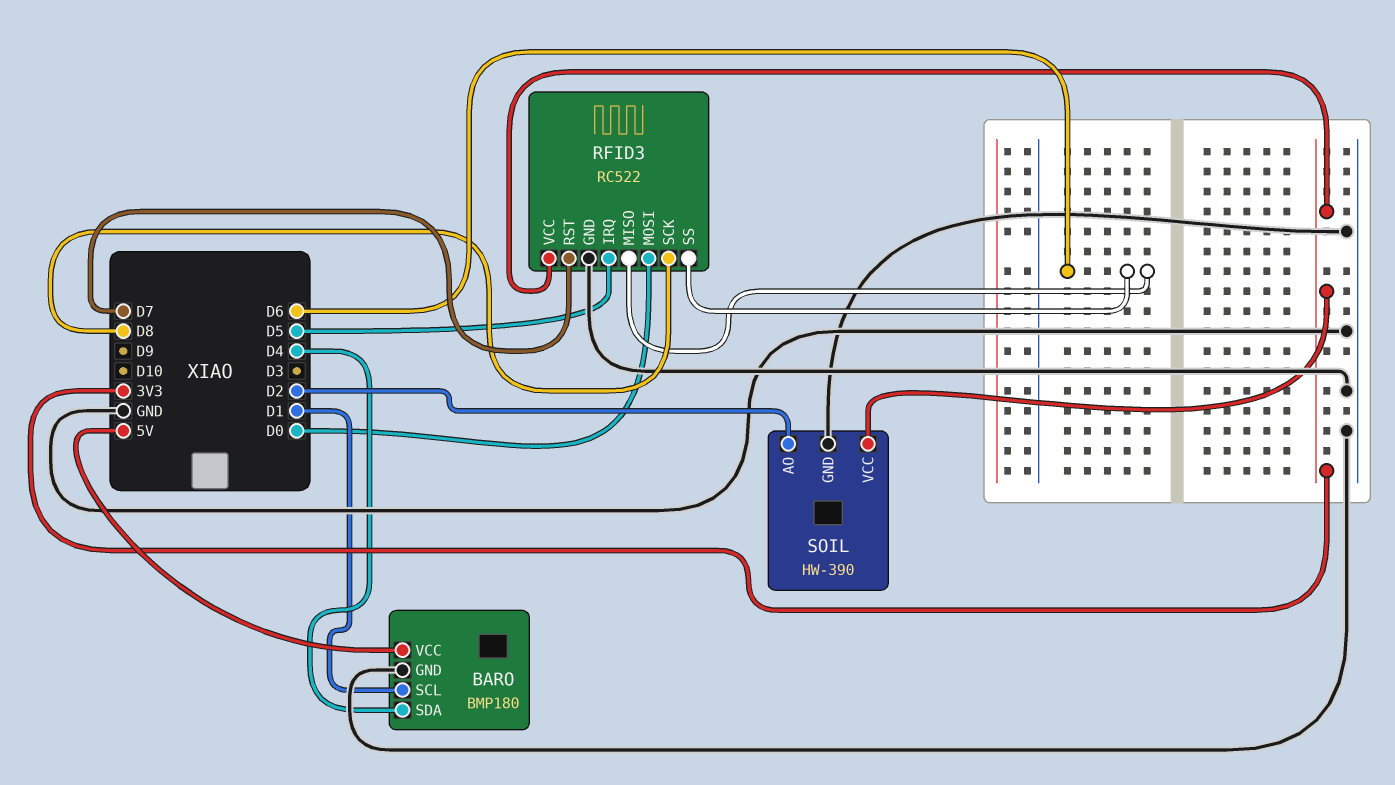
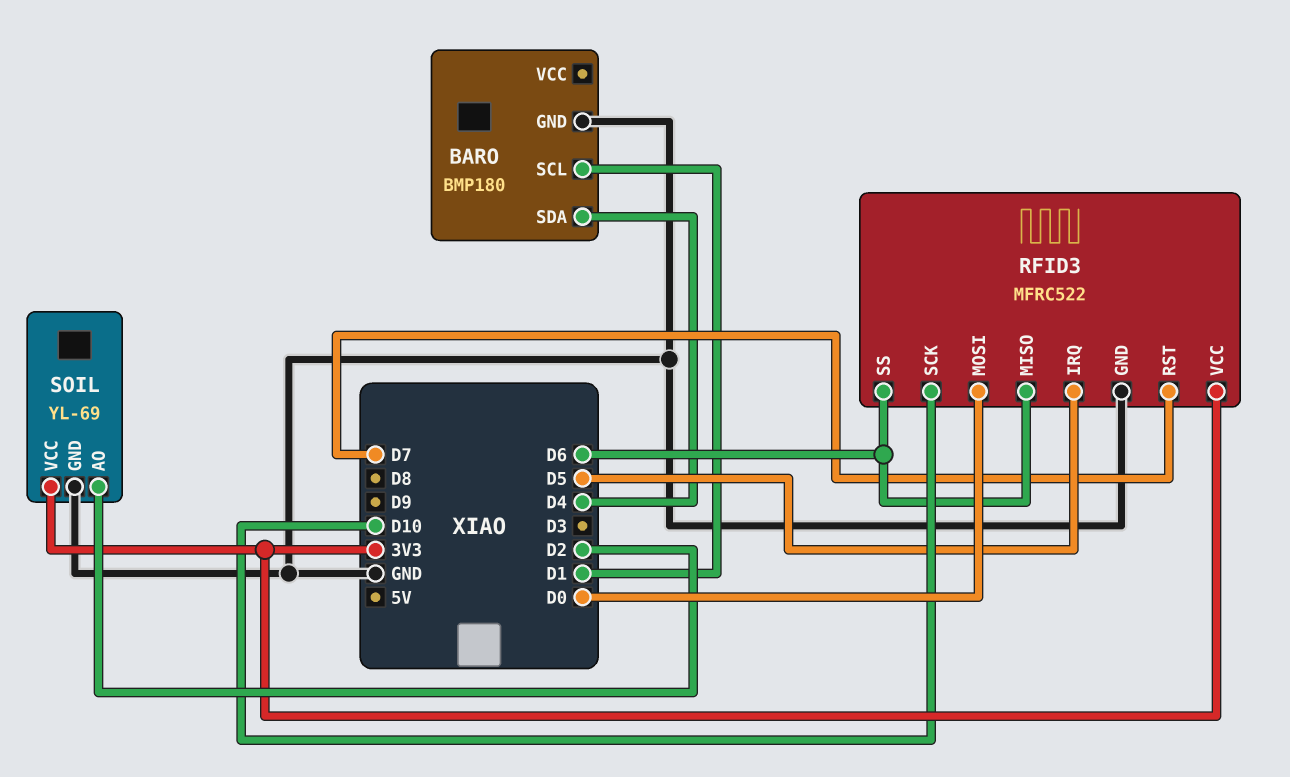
BARO pin VCC: 5V -> none
RFID3: RC522 -> MFRC522
RFID3 pin SCK: D8 -> D10
SOIL: HW-390 -> YL-69

